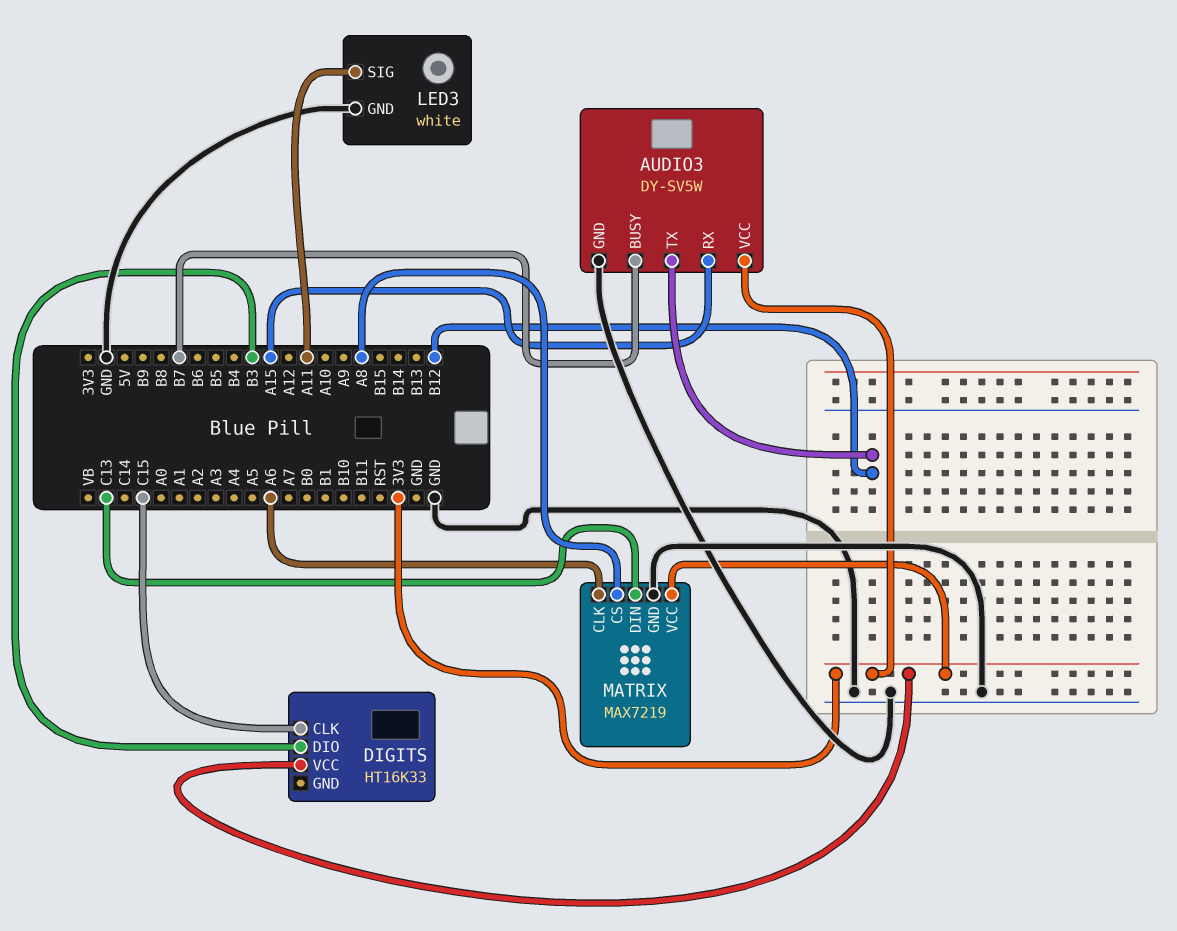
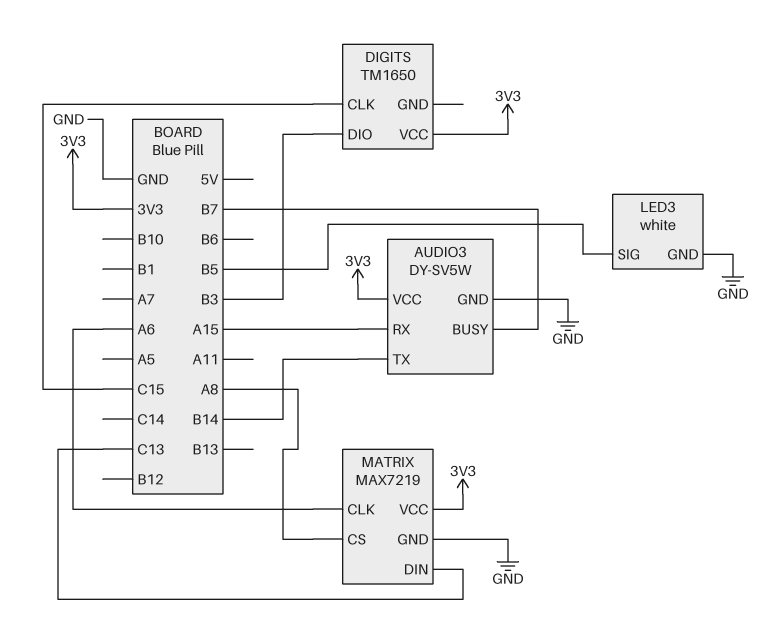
AUDIO3 pin TX: B12 -> B14
DIGITS: HT16K33 -> TM1650
LED3 pin SIG: A11 -> B5

